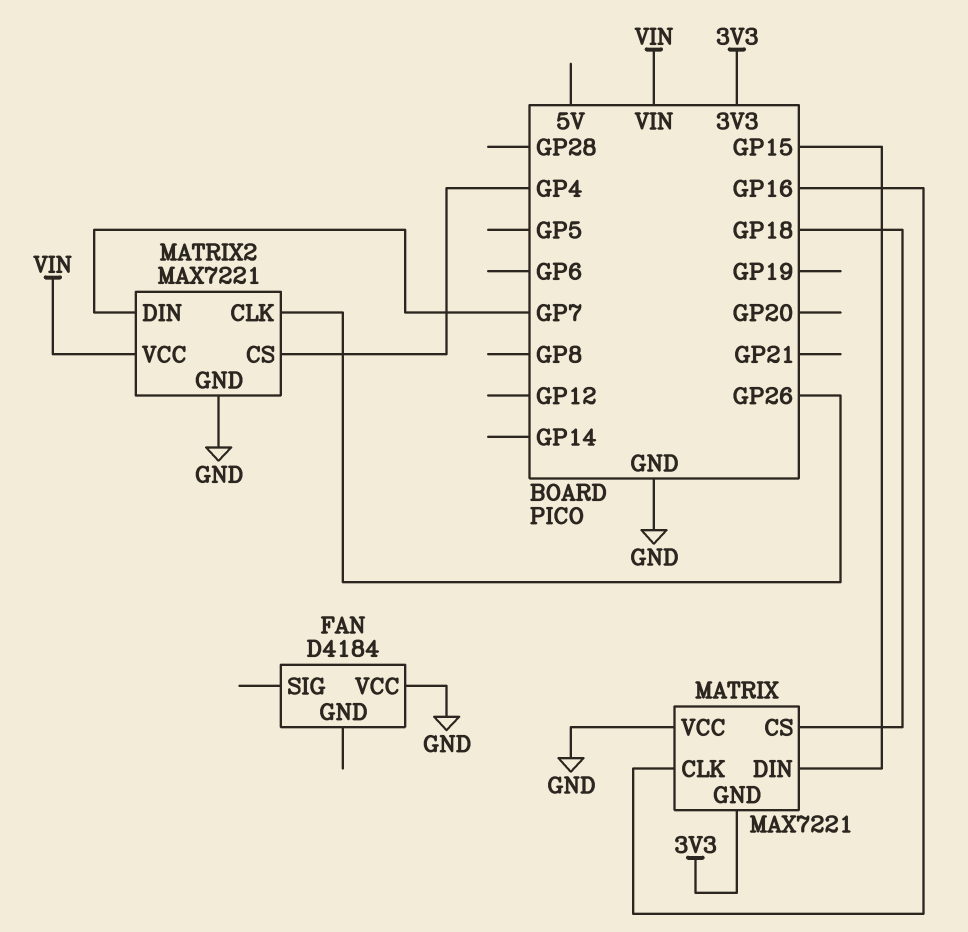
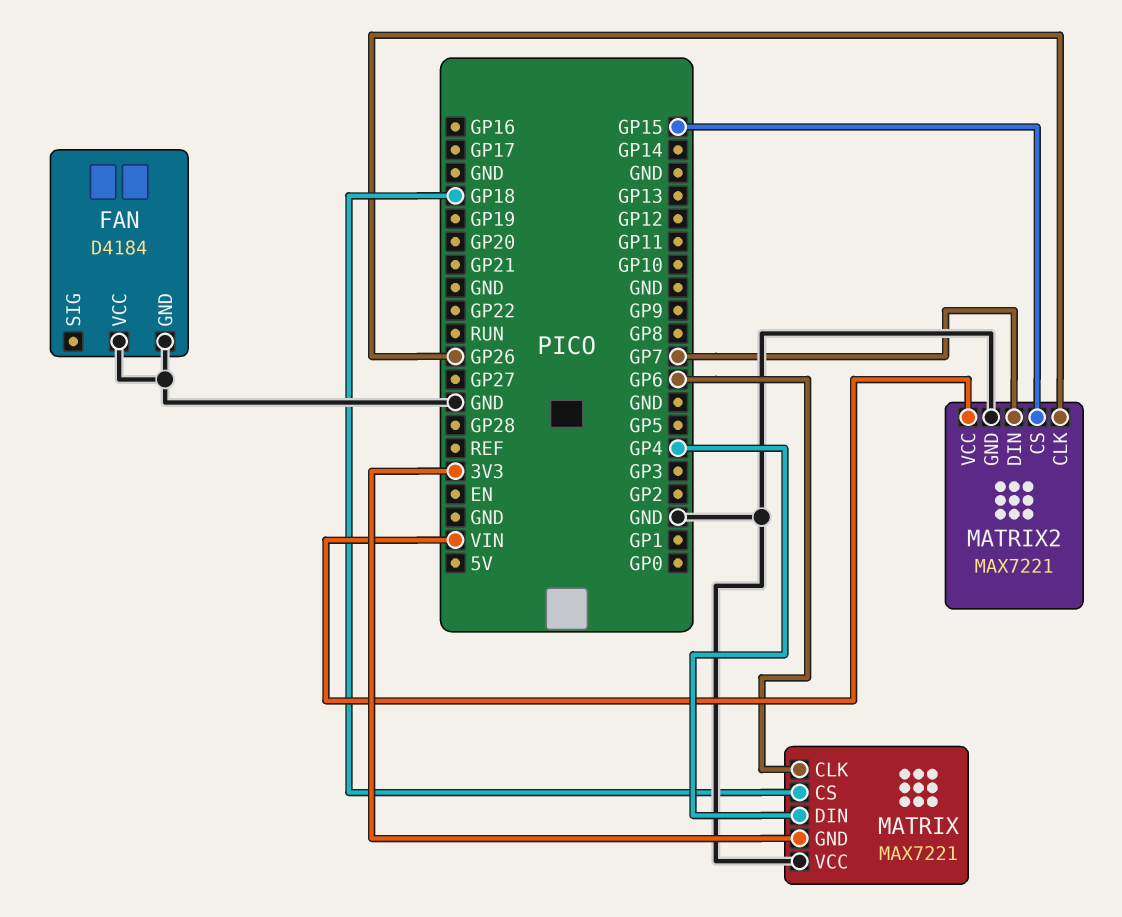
FAN pin GND: none -> GND
MATRIX pin CLK: GP16 -> GP6
MATRIX pin DIN: GP15 -> GP4
MATRIX2 pin CS: GP4 -> GP15

